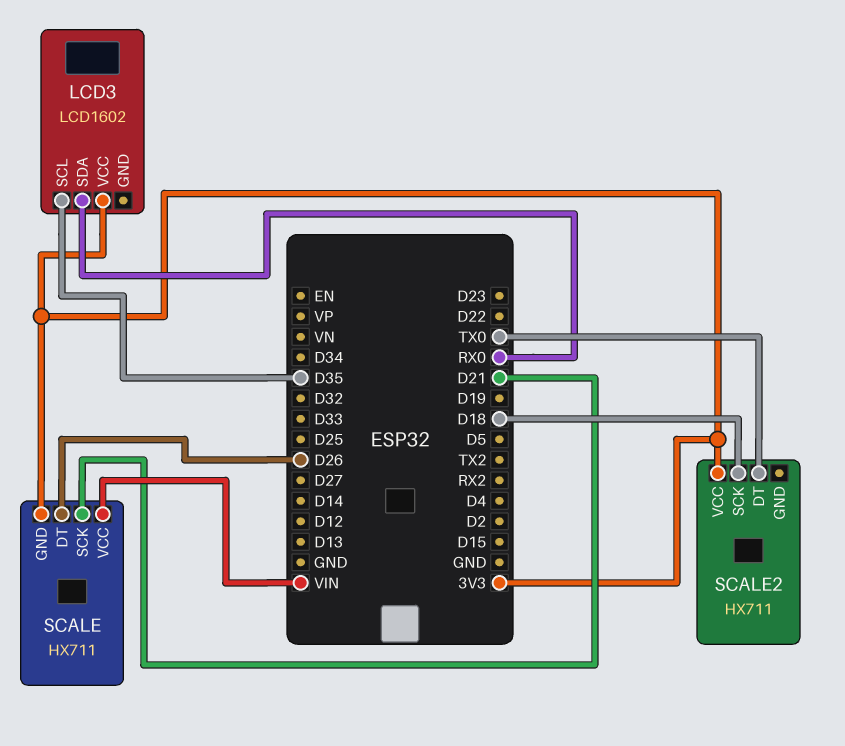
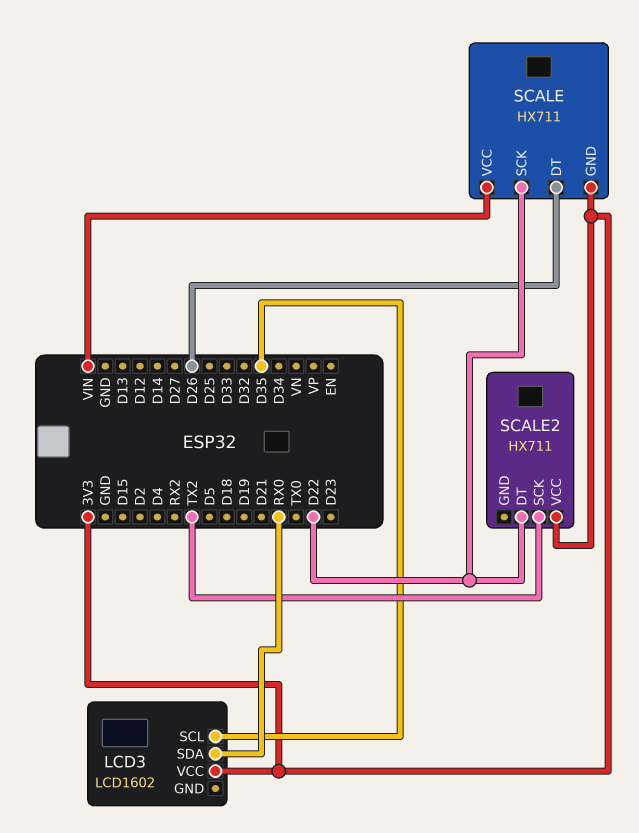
SCALE pin SCK: D21 -> D22
SCALE2 pin DT: TX0 -> D22
SCALE2 pin SCK: D18 -> TX2

